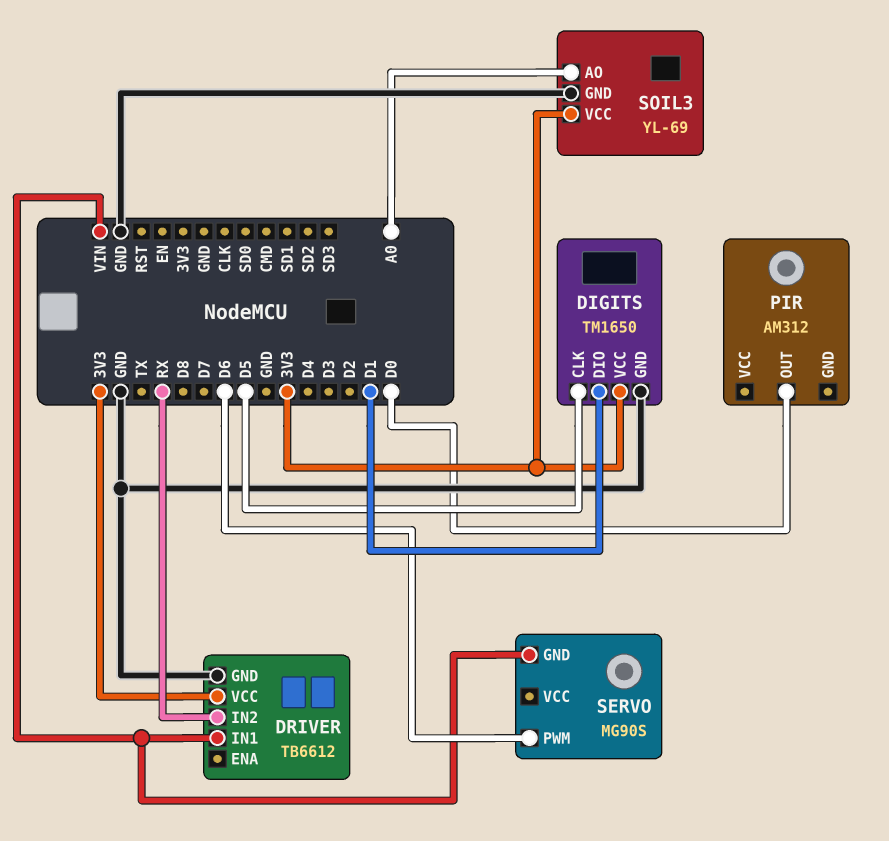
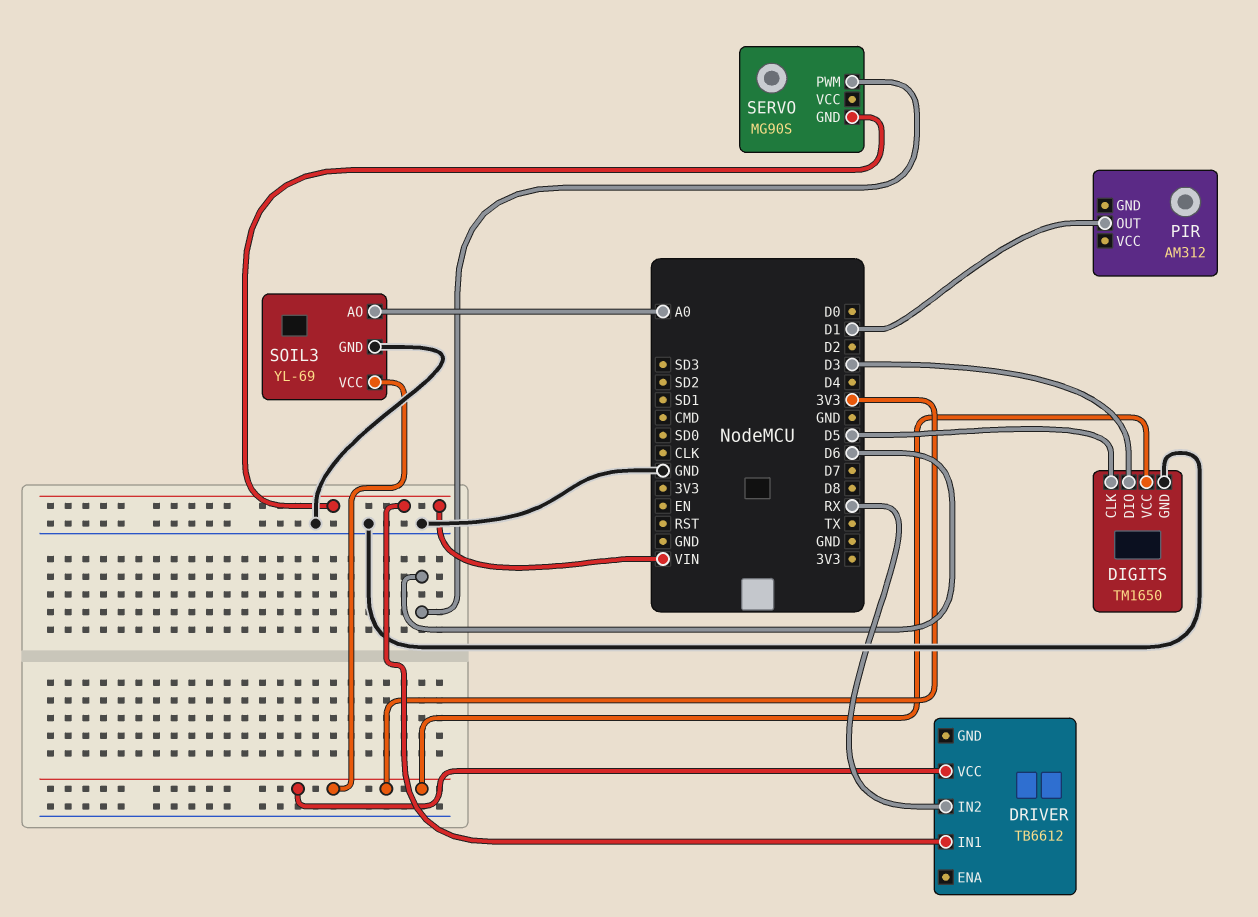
DIGITS pin DIO: D1 -> D3
DRIVER pin GND: GND -> none
PIR pin OUT: D0 -> D1

